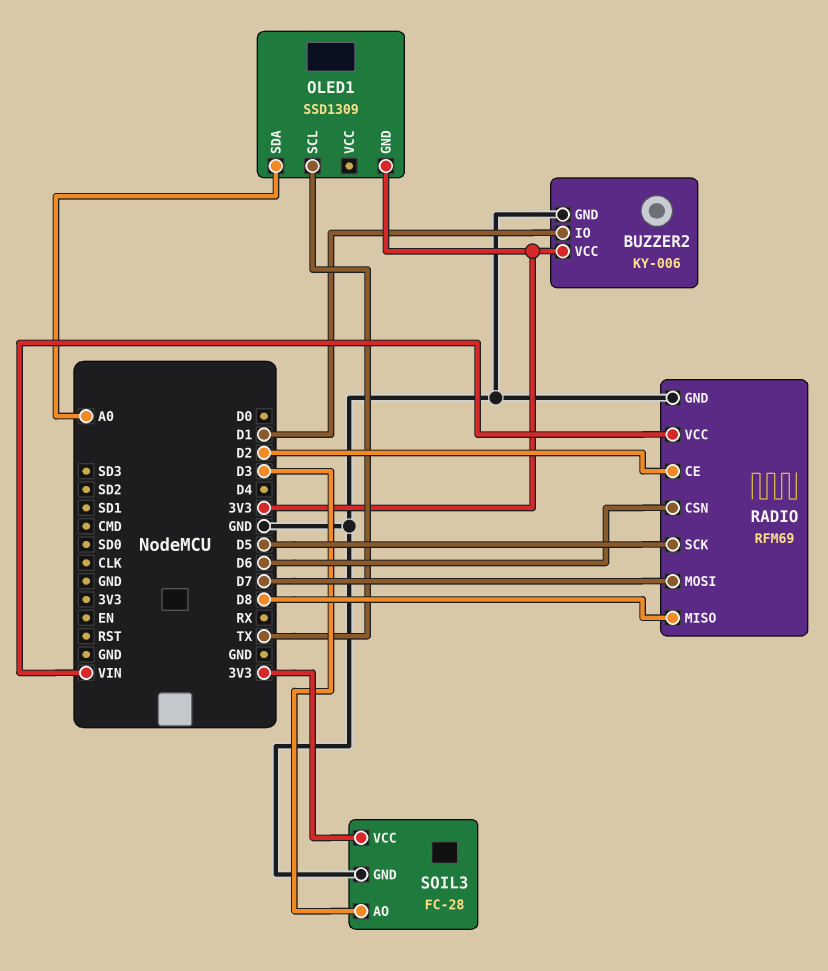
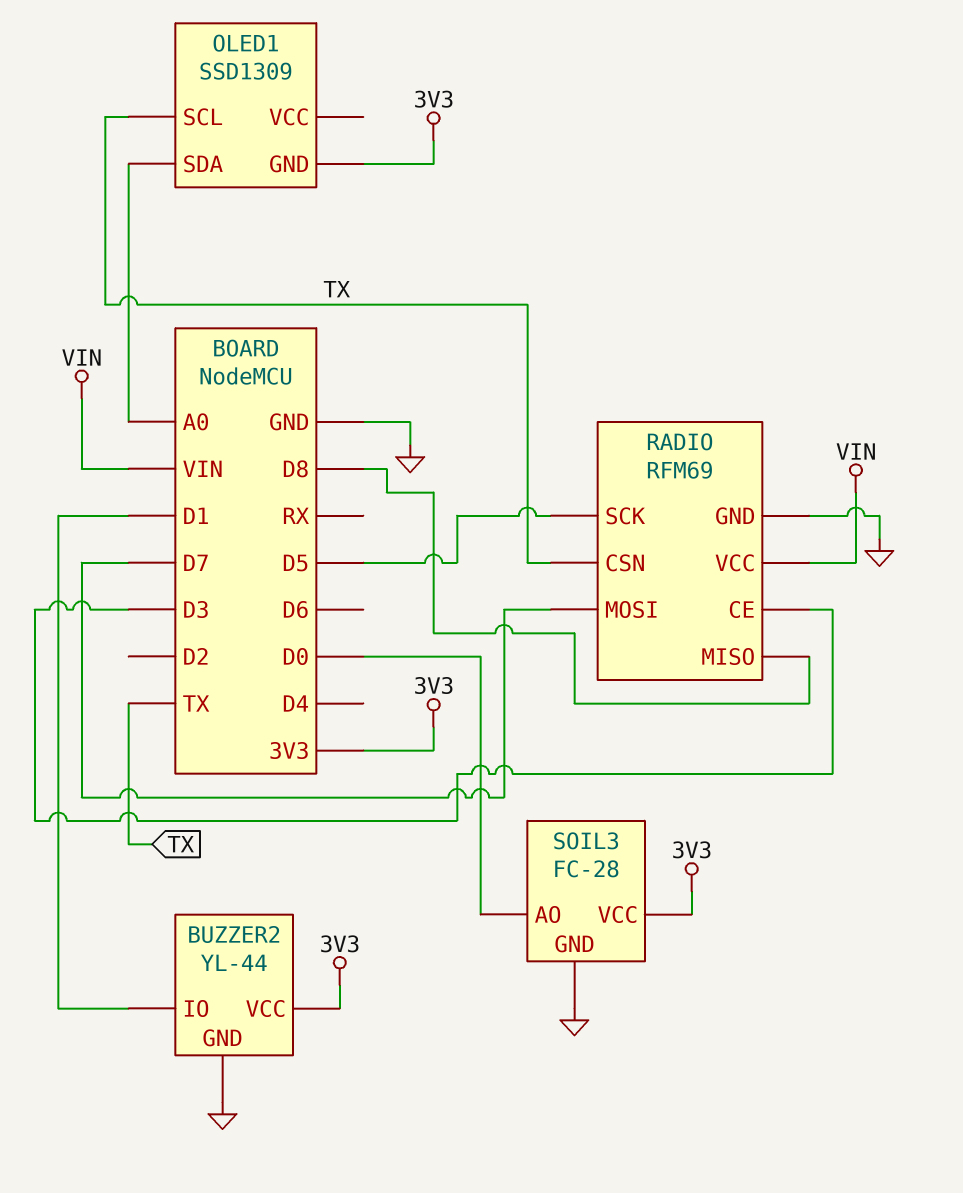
BUZZER2: KY-006 -> YL-44
RADIO pin CE: D2 -> D3
RADIO pin CSN: D6 -> TX
SOIL3 pin AO: D3 -> D0

